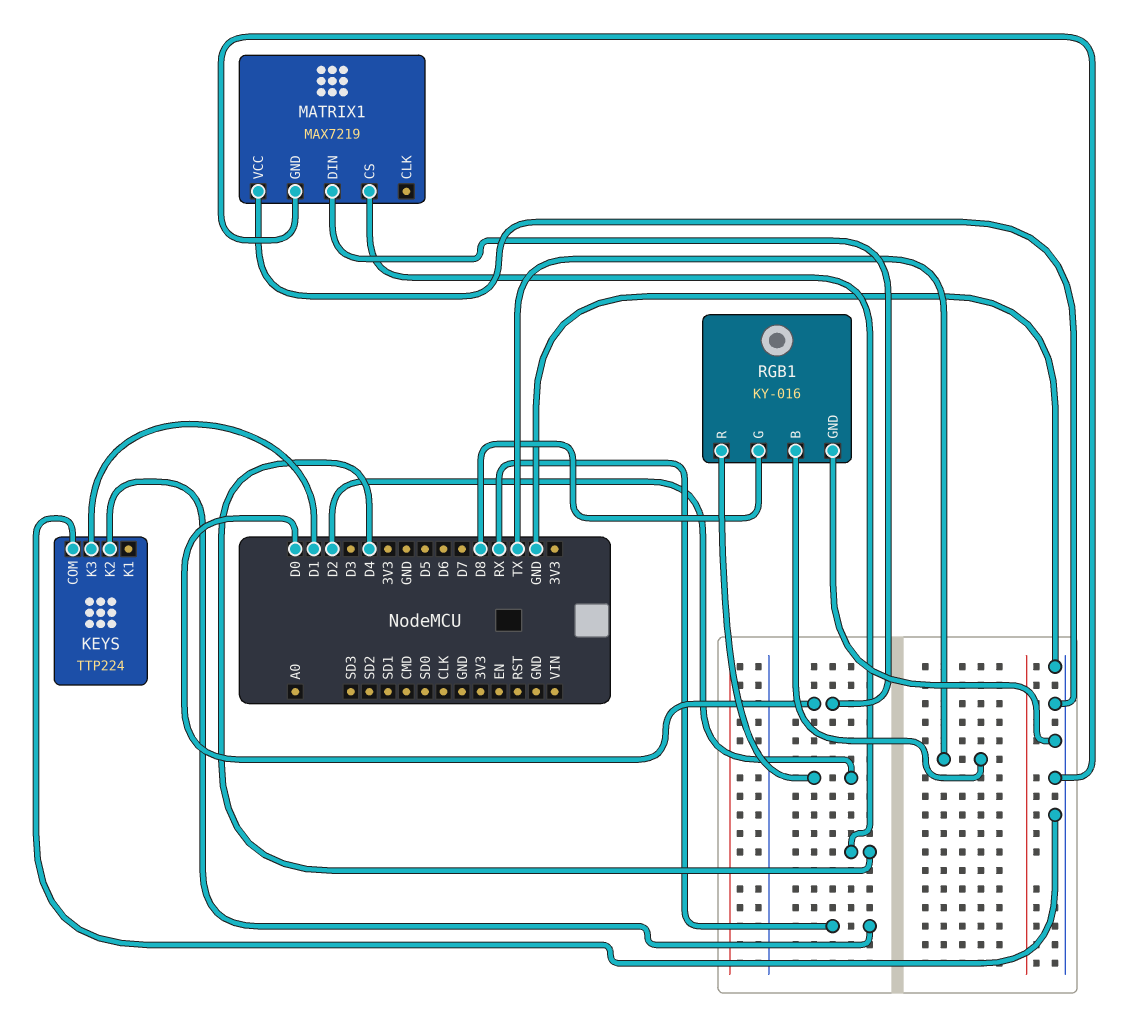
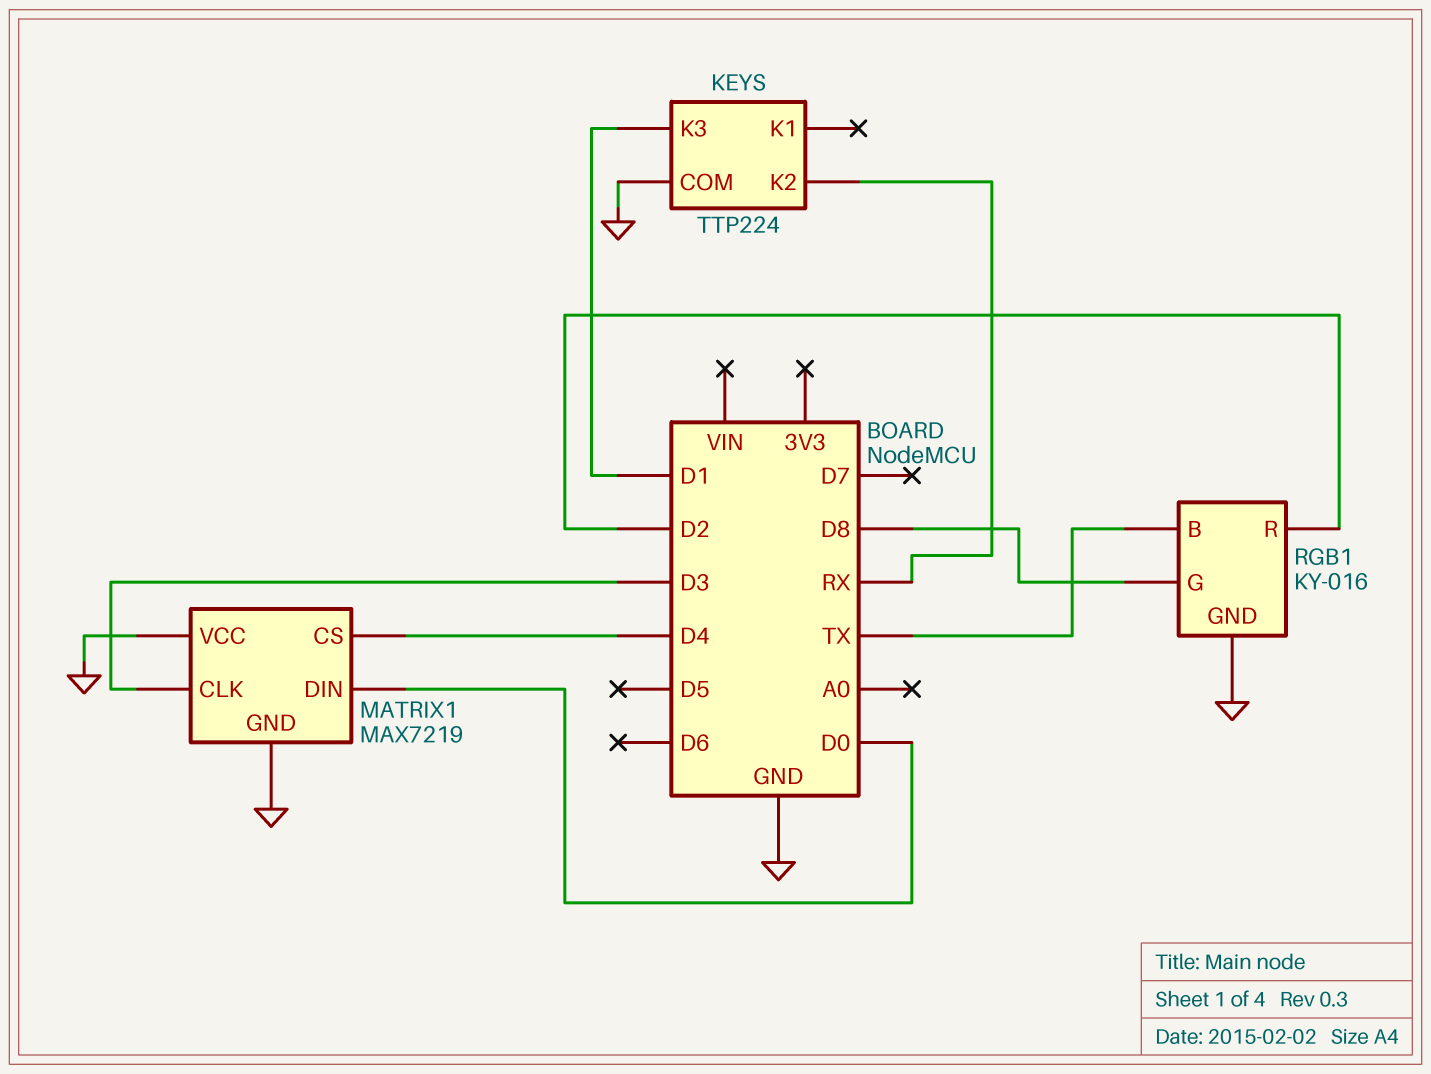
MATRIX1 pin CLK: none -> D3

